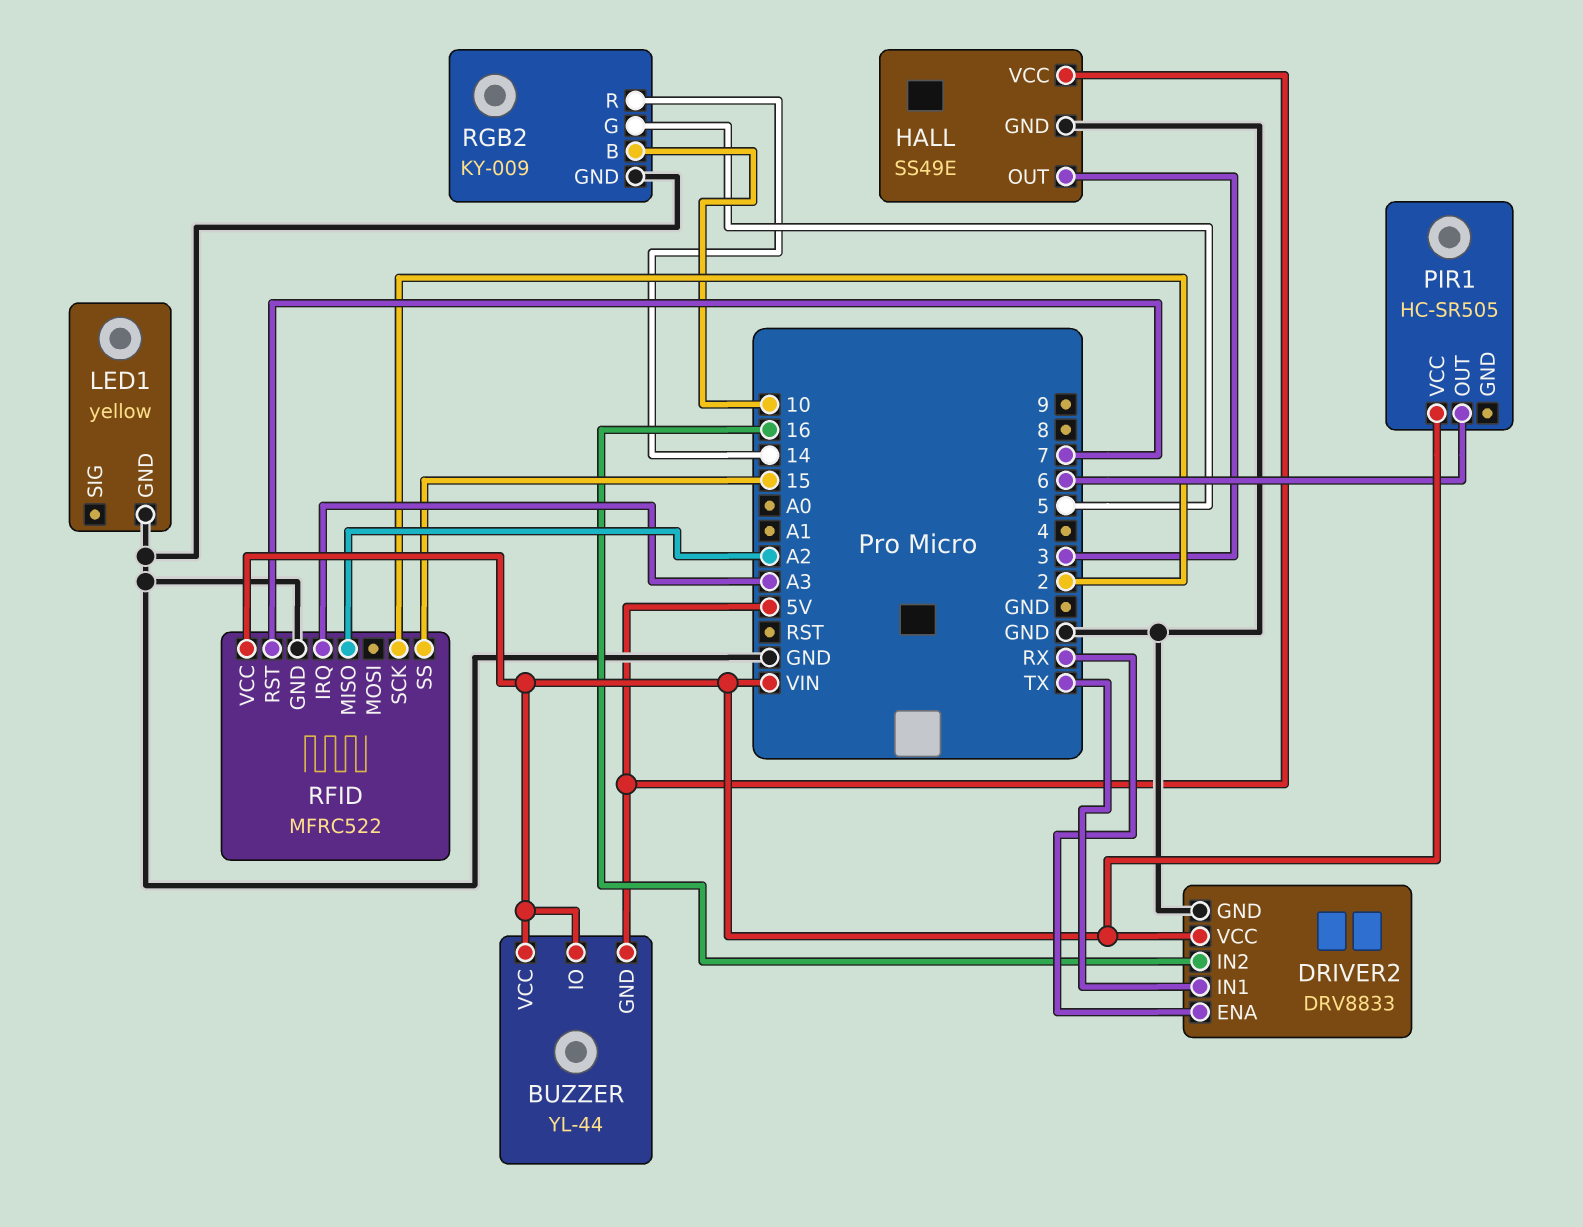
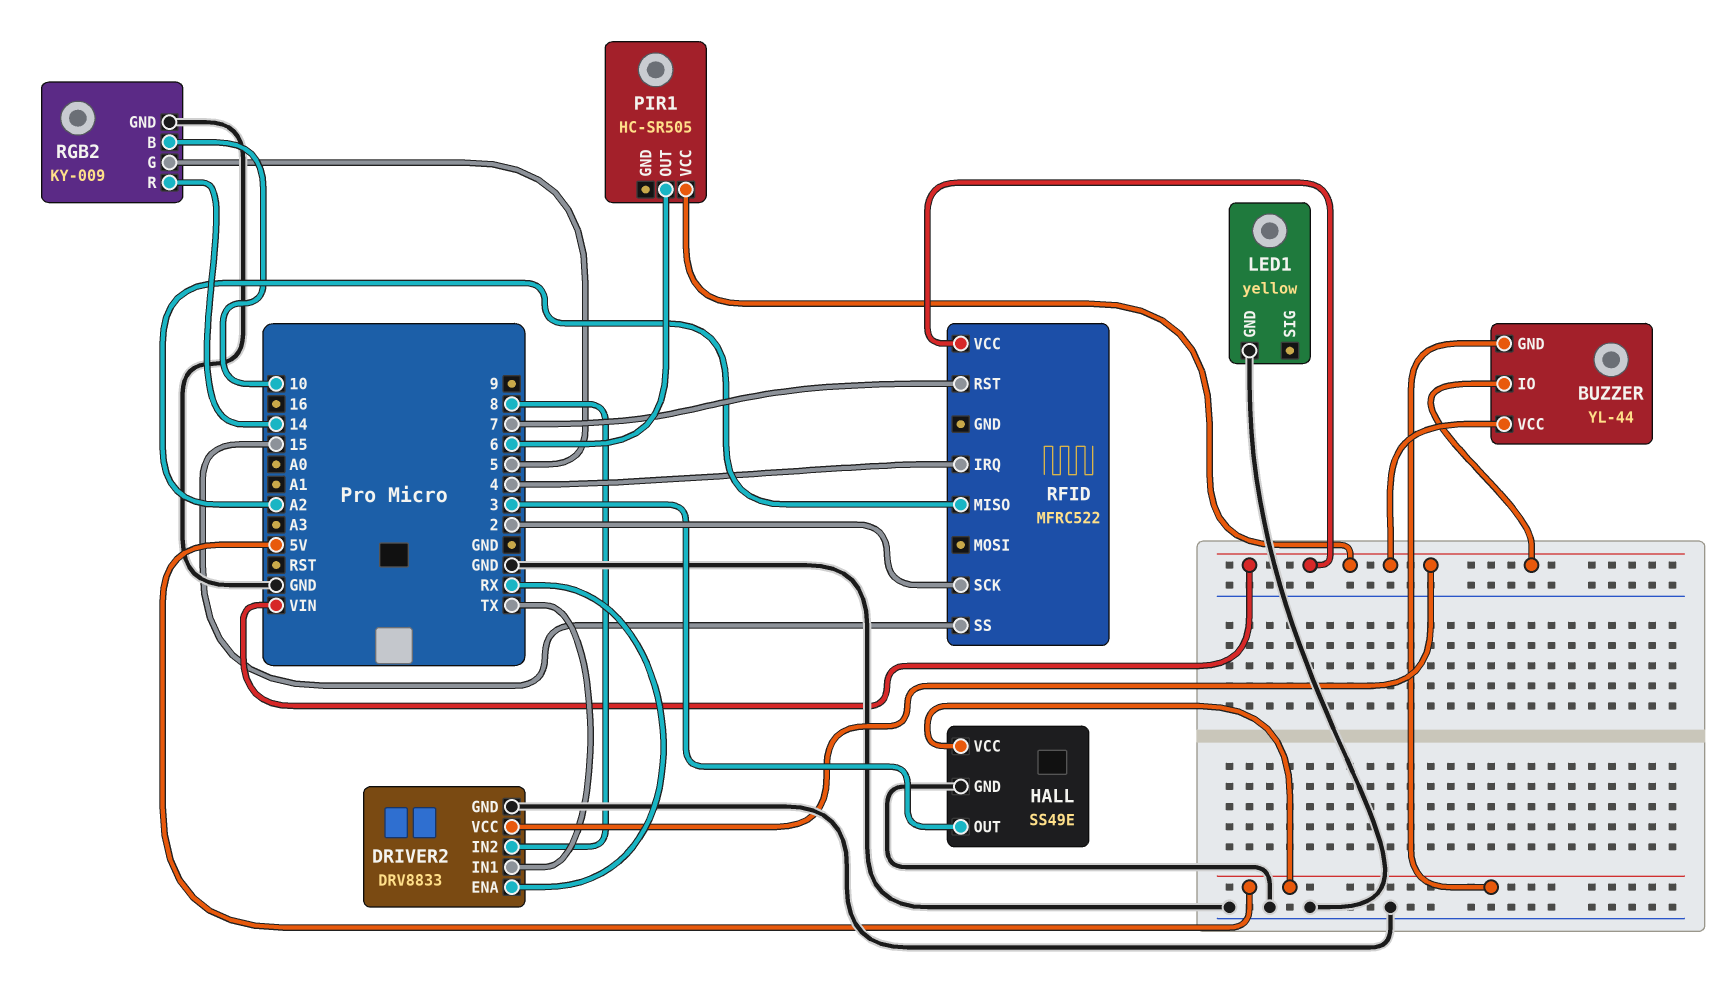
DRIVER2 pin IN2: 16 -> 8
RFID pin GND: GND -> none
RFID pin IRQ: A3 -> 4

